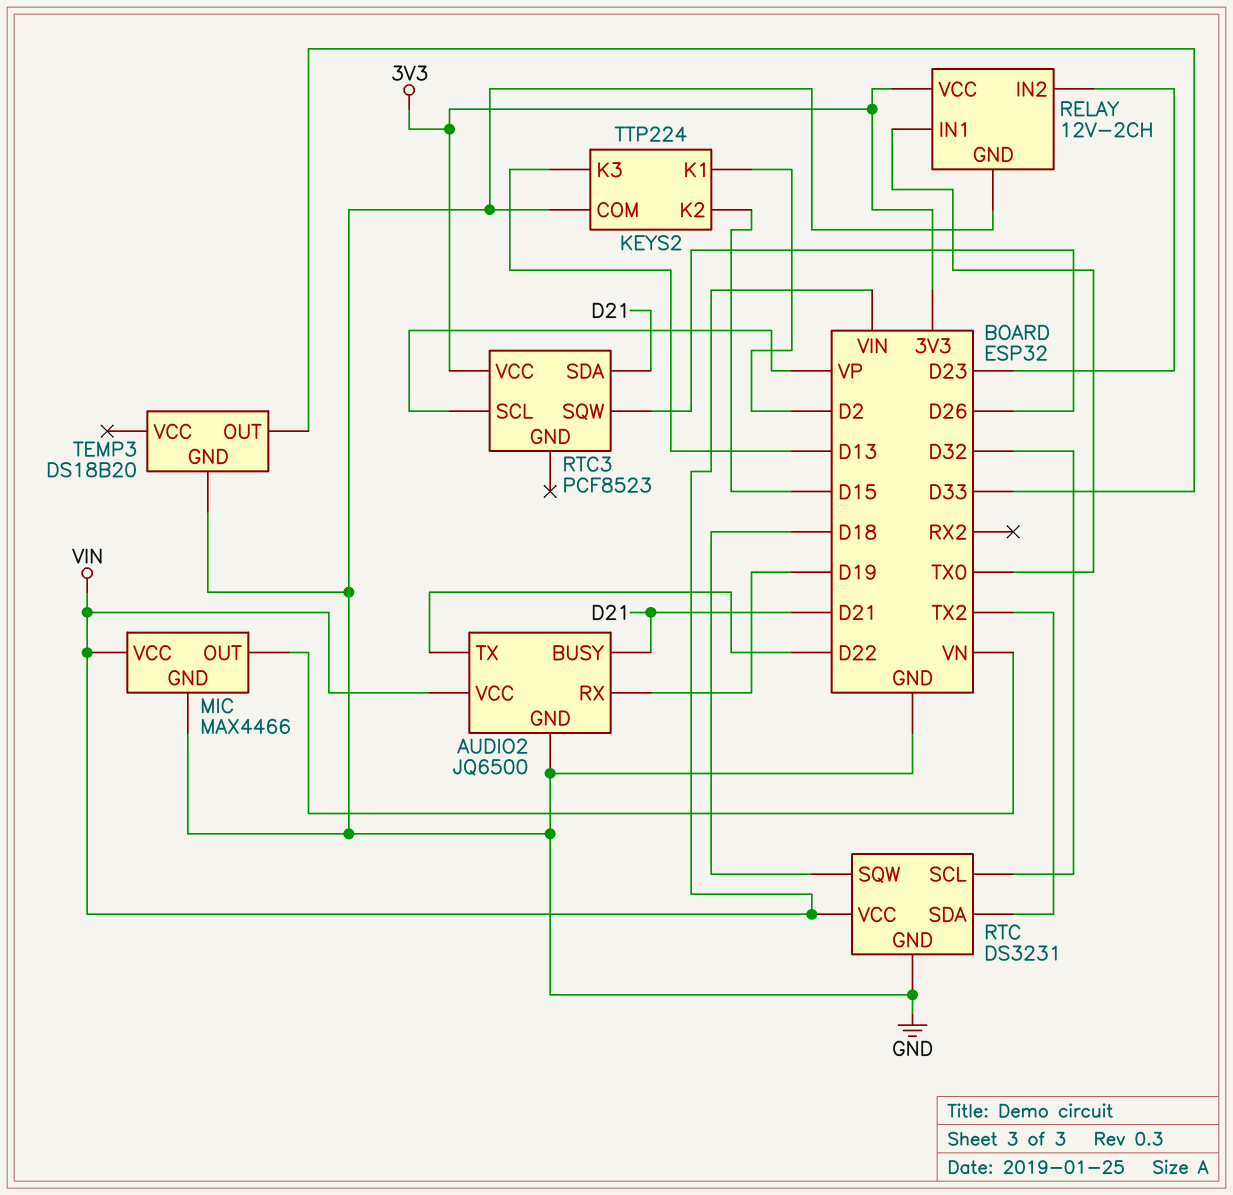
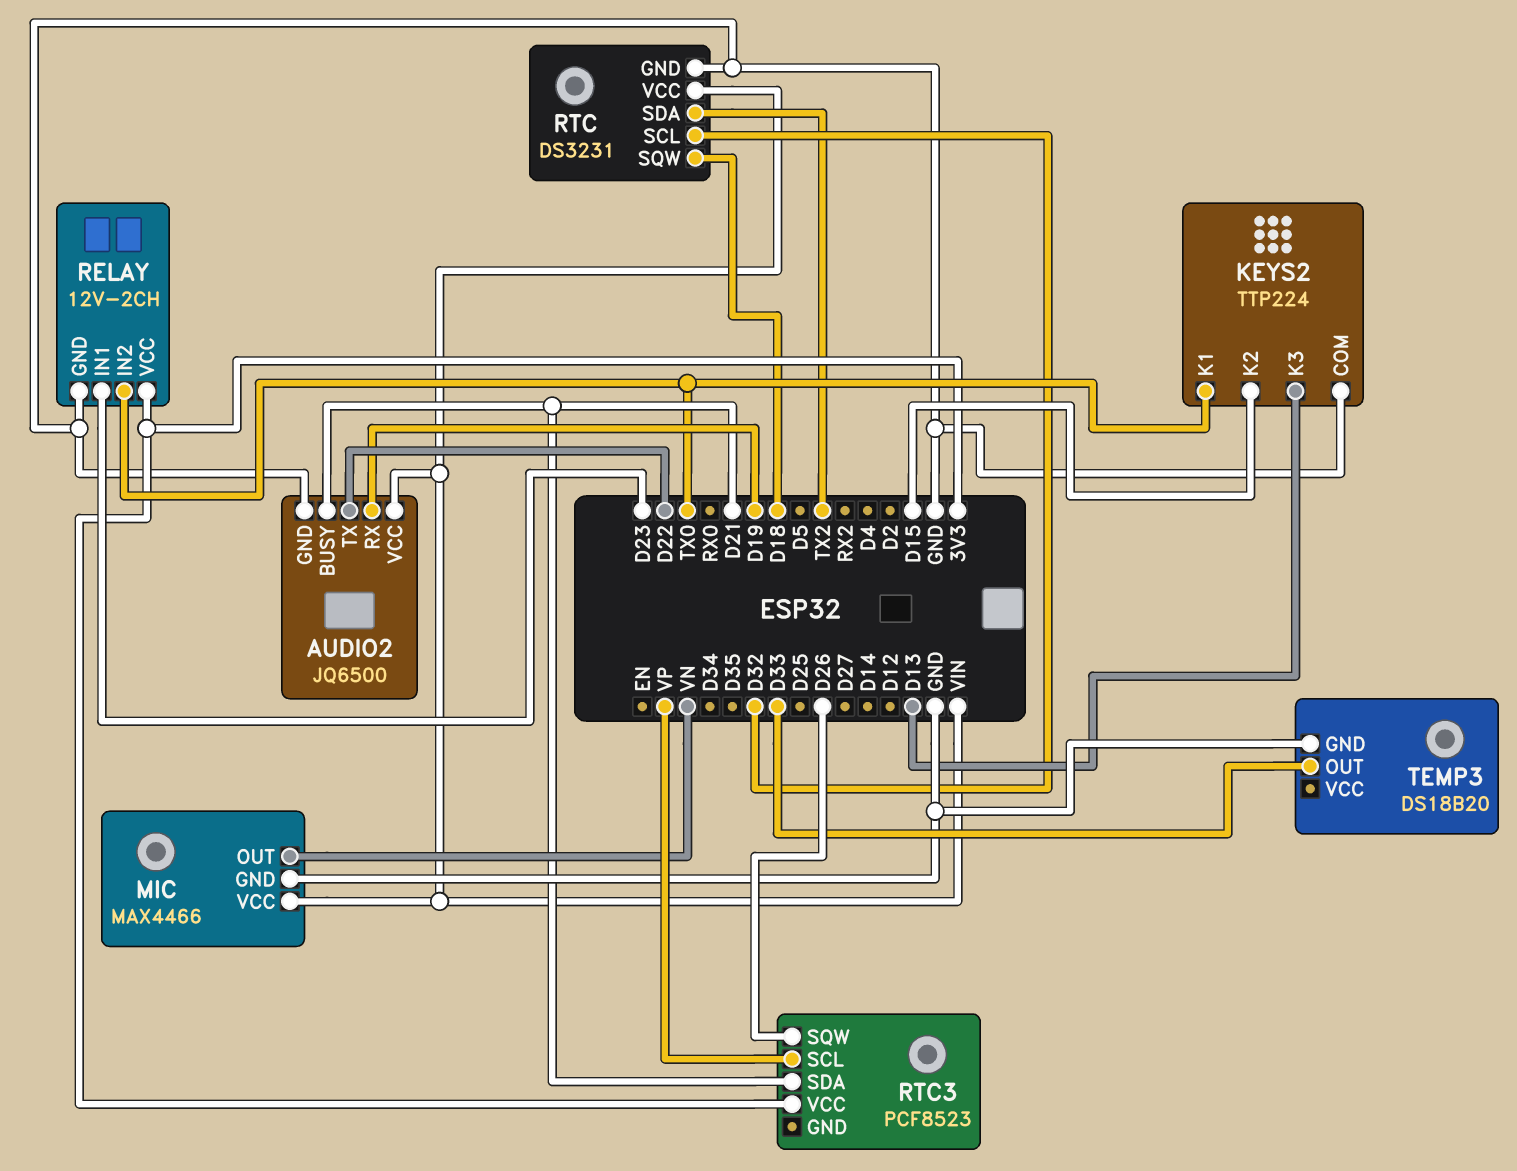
KEYS2 pin K1: D2 -> TX0
RELAY pin IN1: TX0 -> D23
RELAY pin IN2: D23 -> TX0

